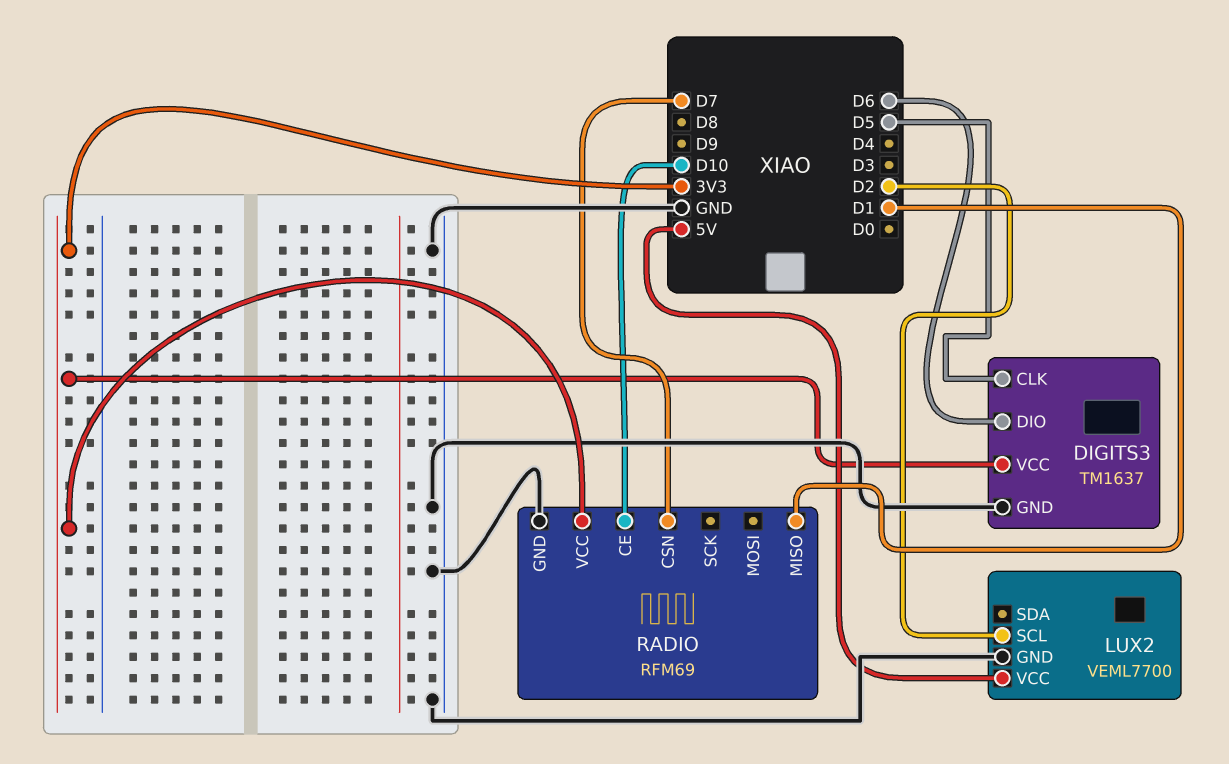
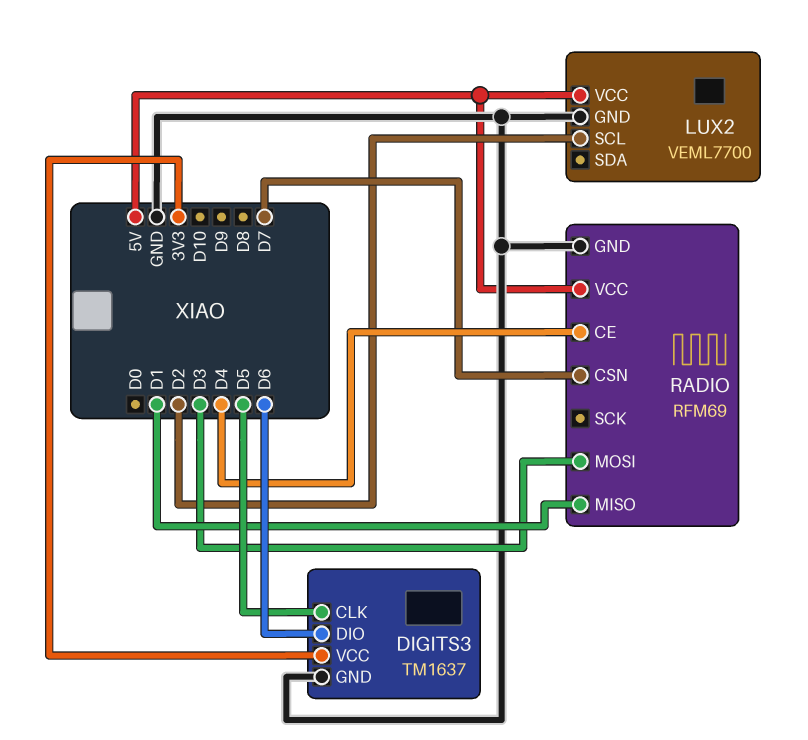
RADIO pin CE: D10 -> D4
RADIO pin MOSI: none -> D3
RADIO pin VCC: 3V3 -> 5V

